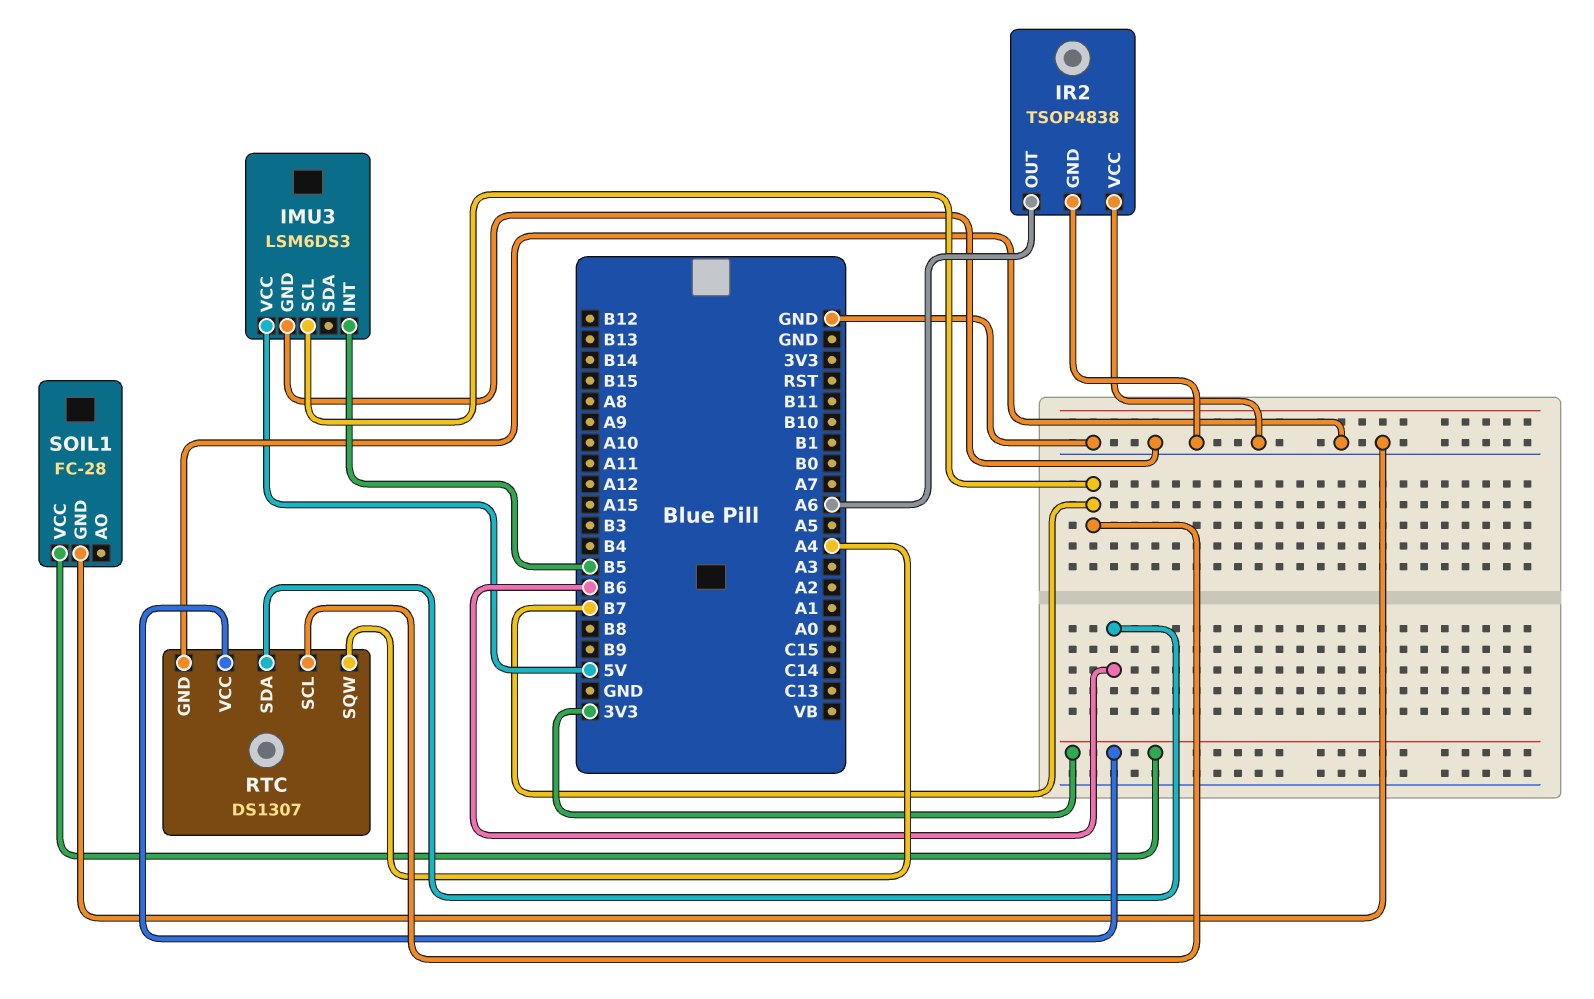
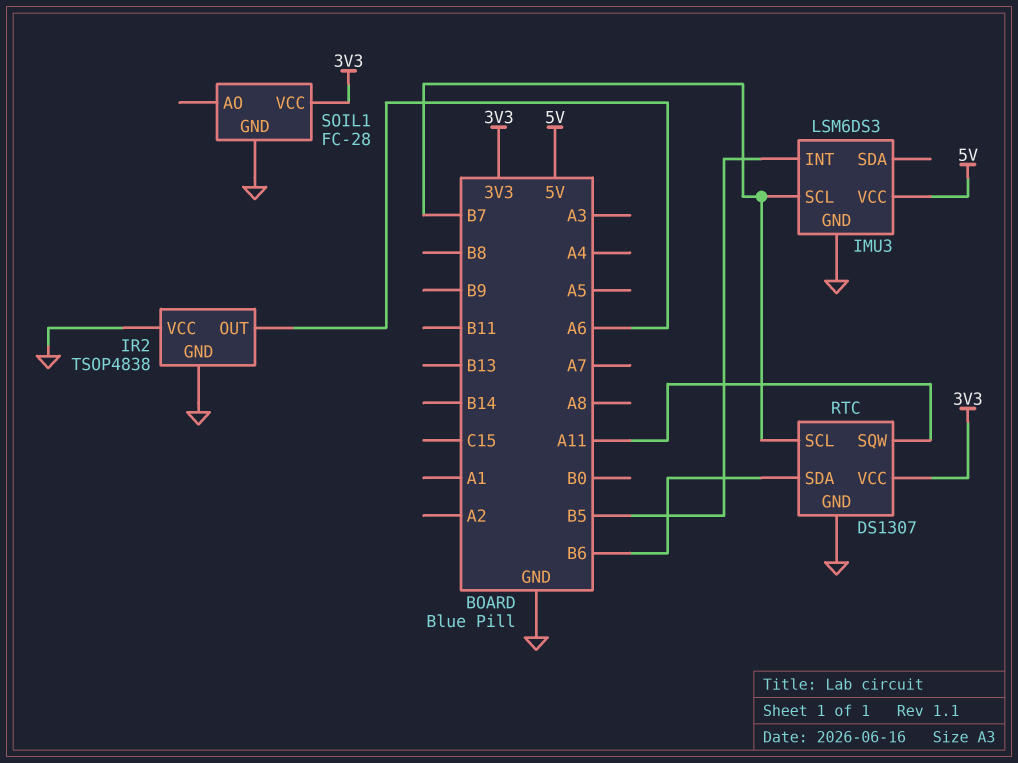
RTC pin SQW: A4 -> A11

